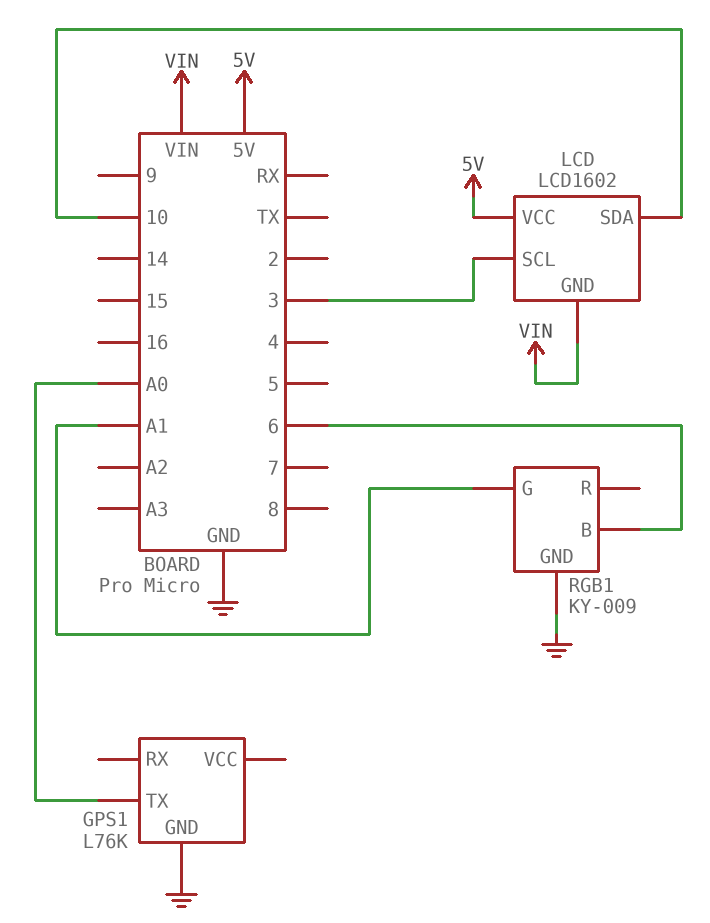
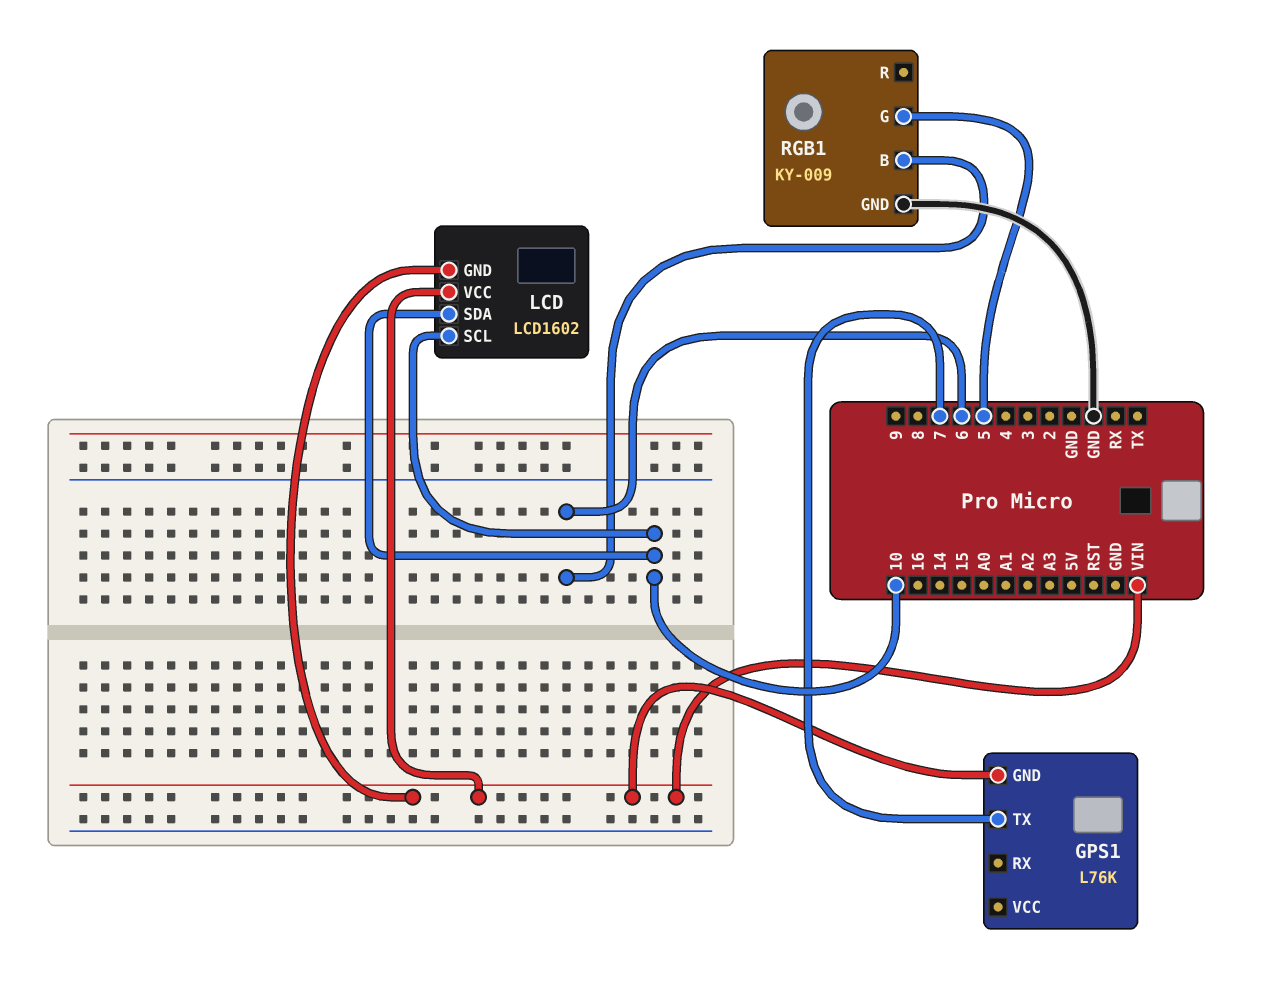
GPS1 pin GND: GND -> VIN
GPS1 pin TX: A0 -> 7
LCD pin SCL: 3 -> 10
LCD pin VCC: 5V -> VIN
RGB1 pin G: A1 -> 5

